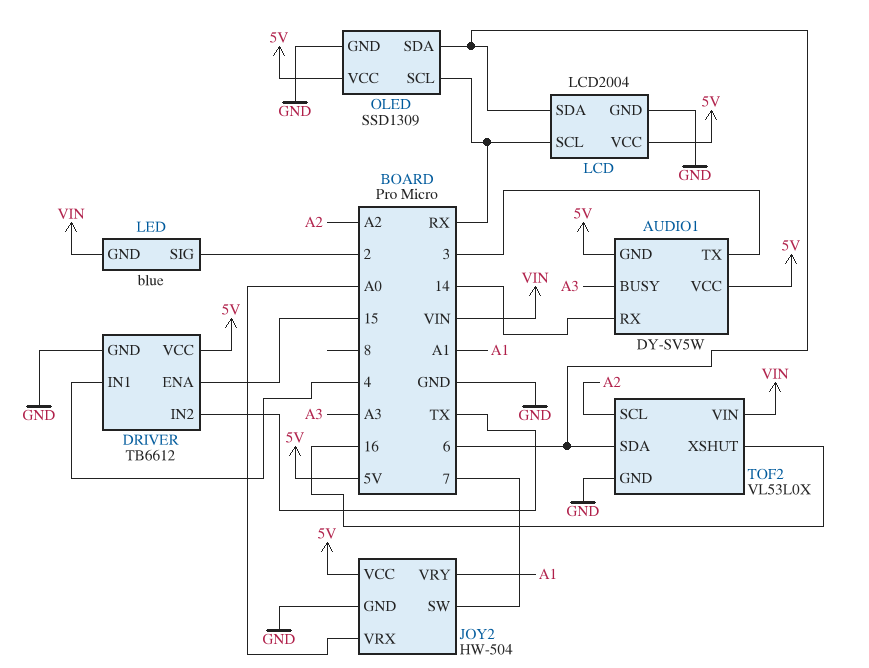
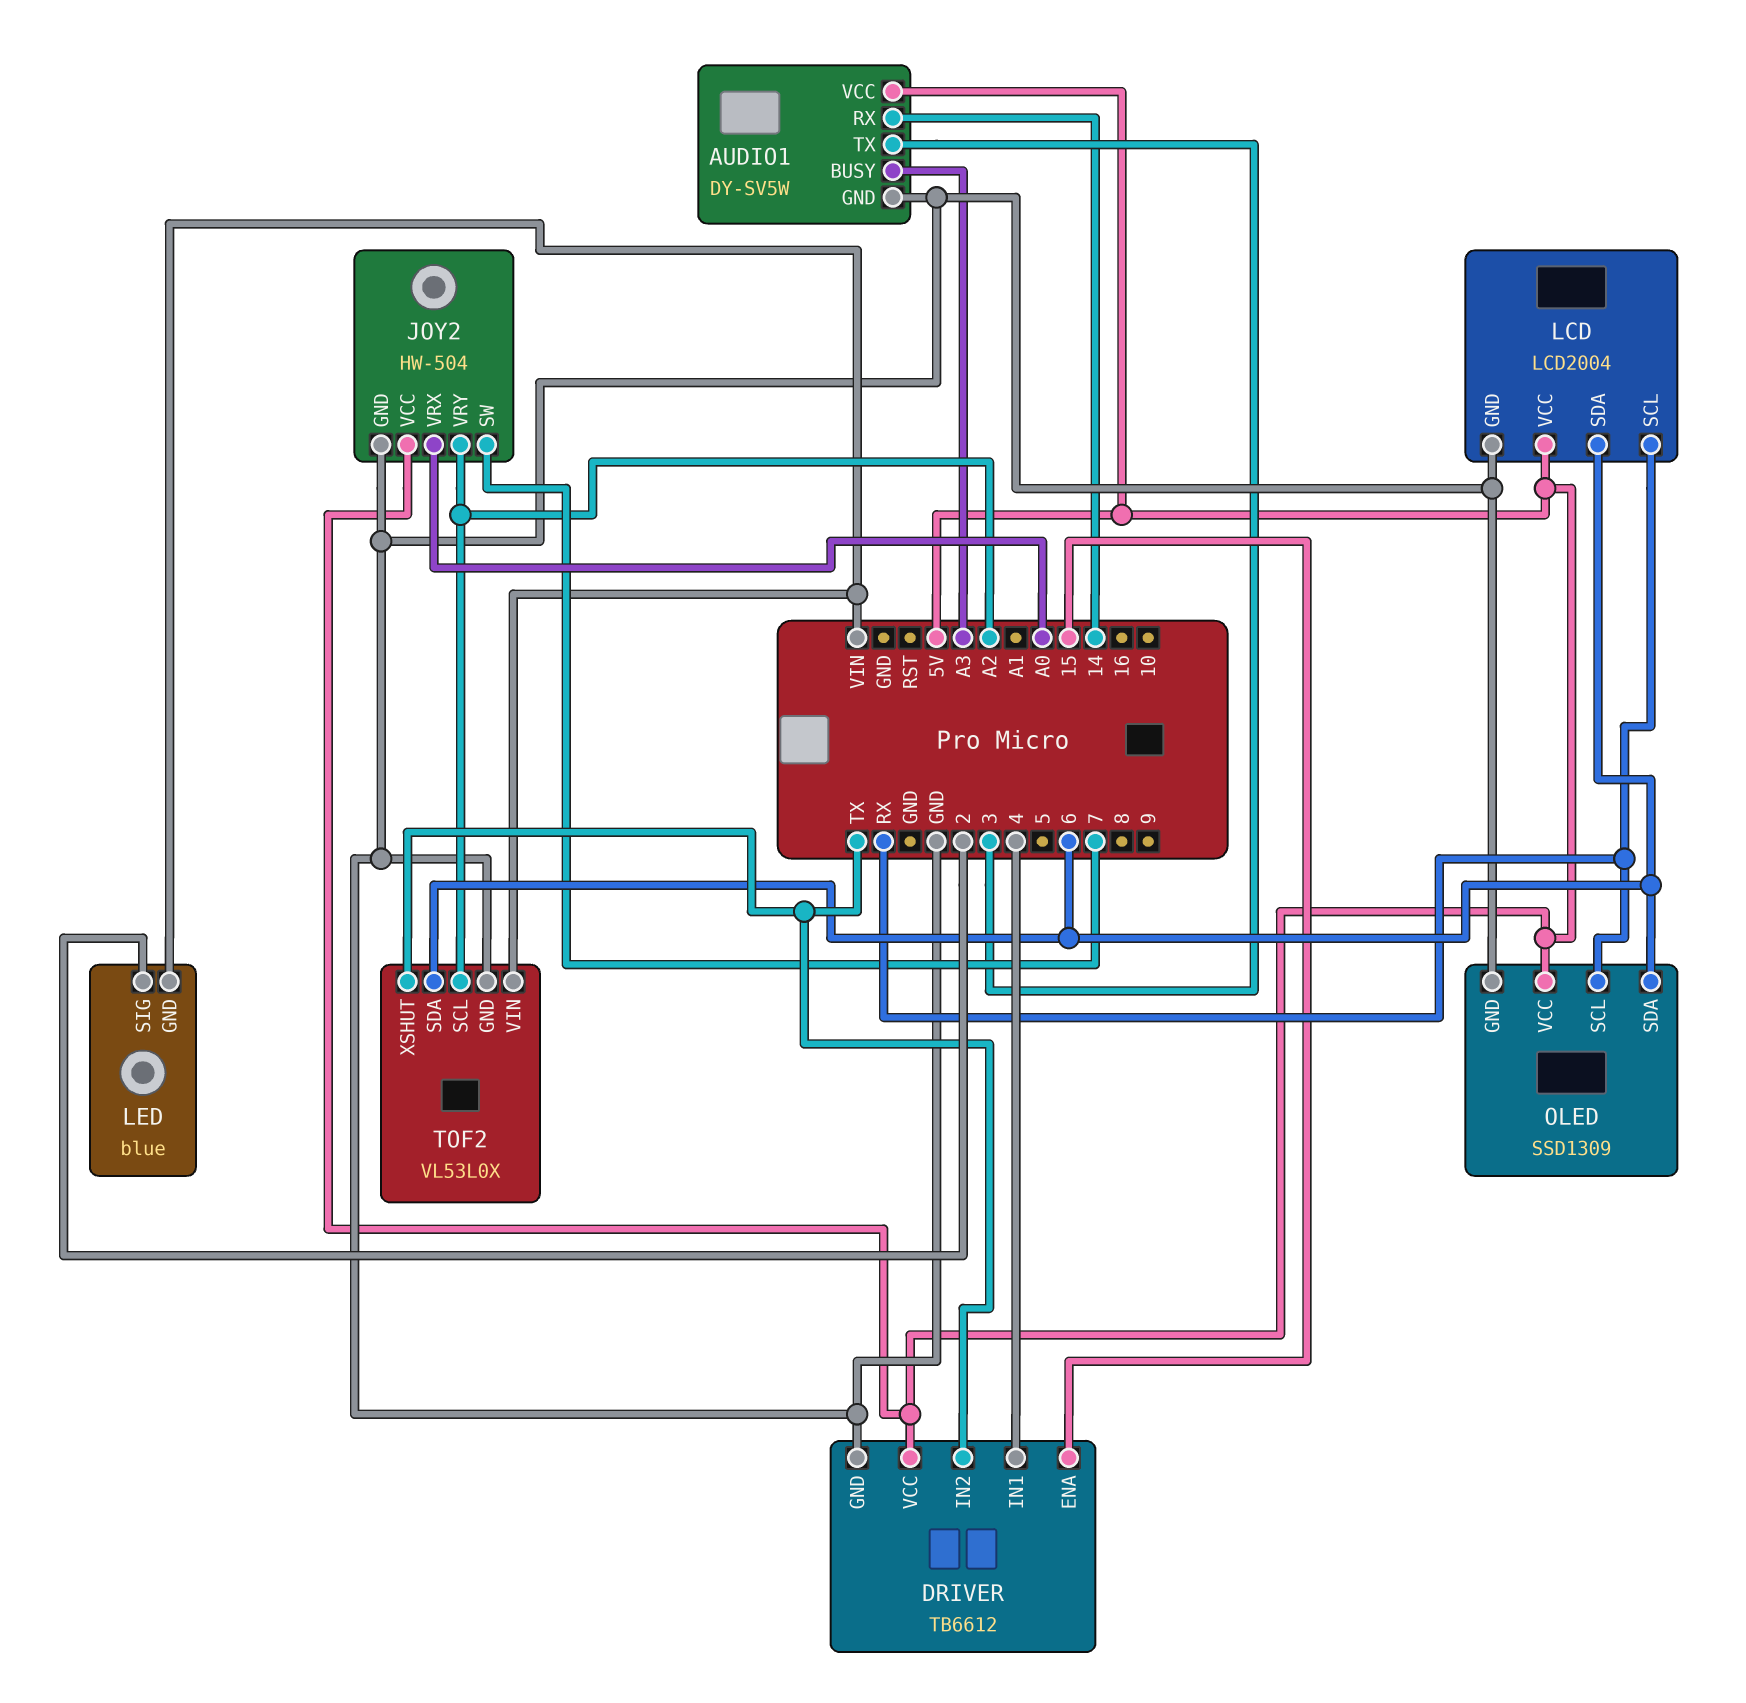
AUDIO1 pin GND: 5V -> GND
JOY2 pin VRY: A1 -> A2
TOF2 pin XSHUT: 16 -> TX

